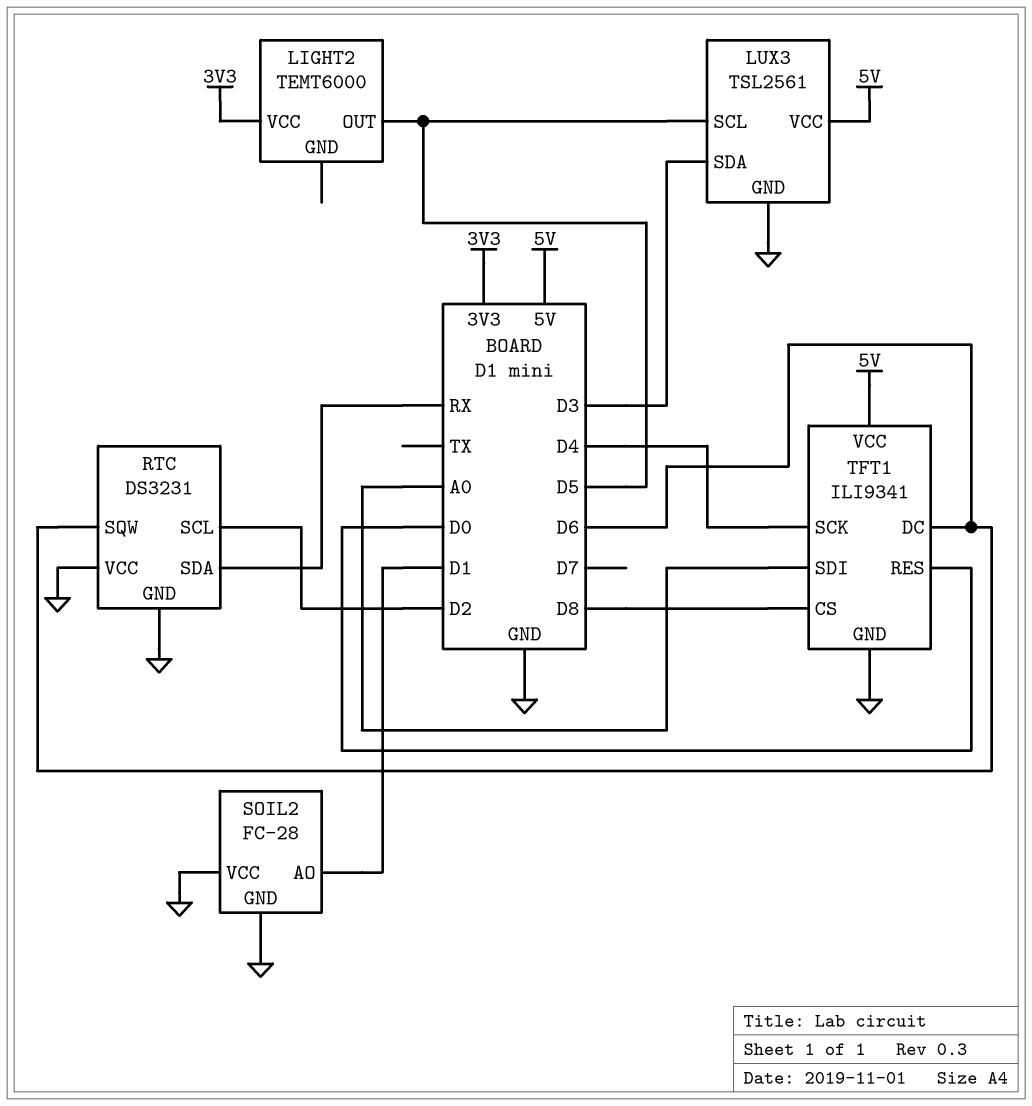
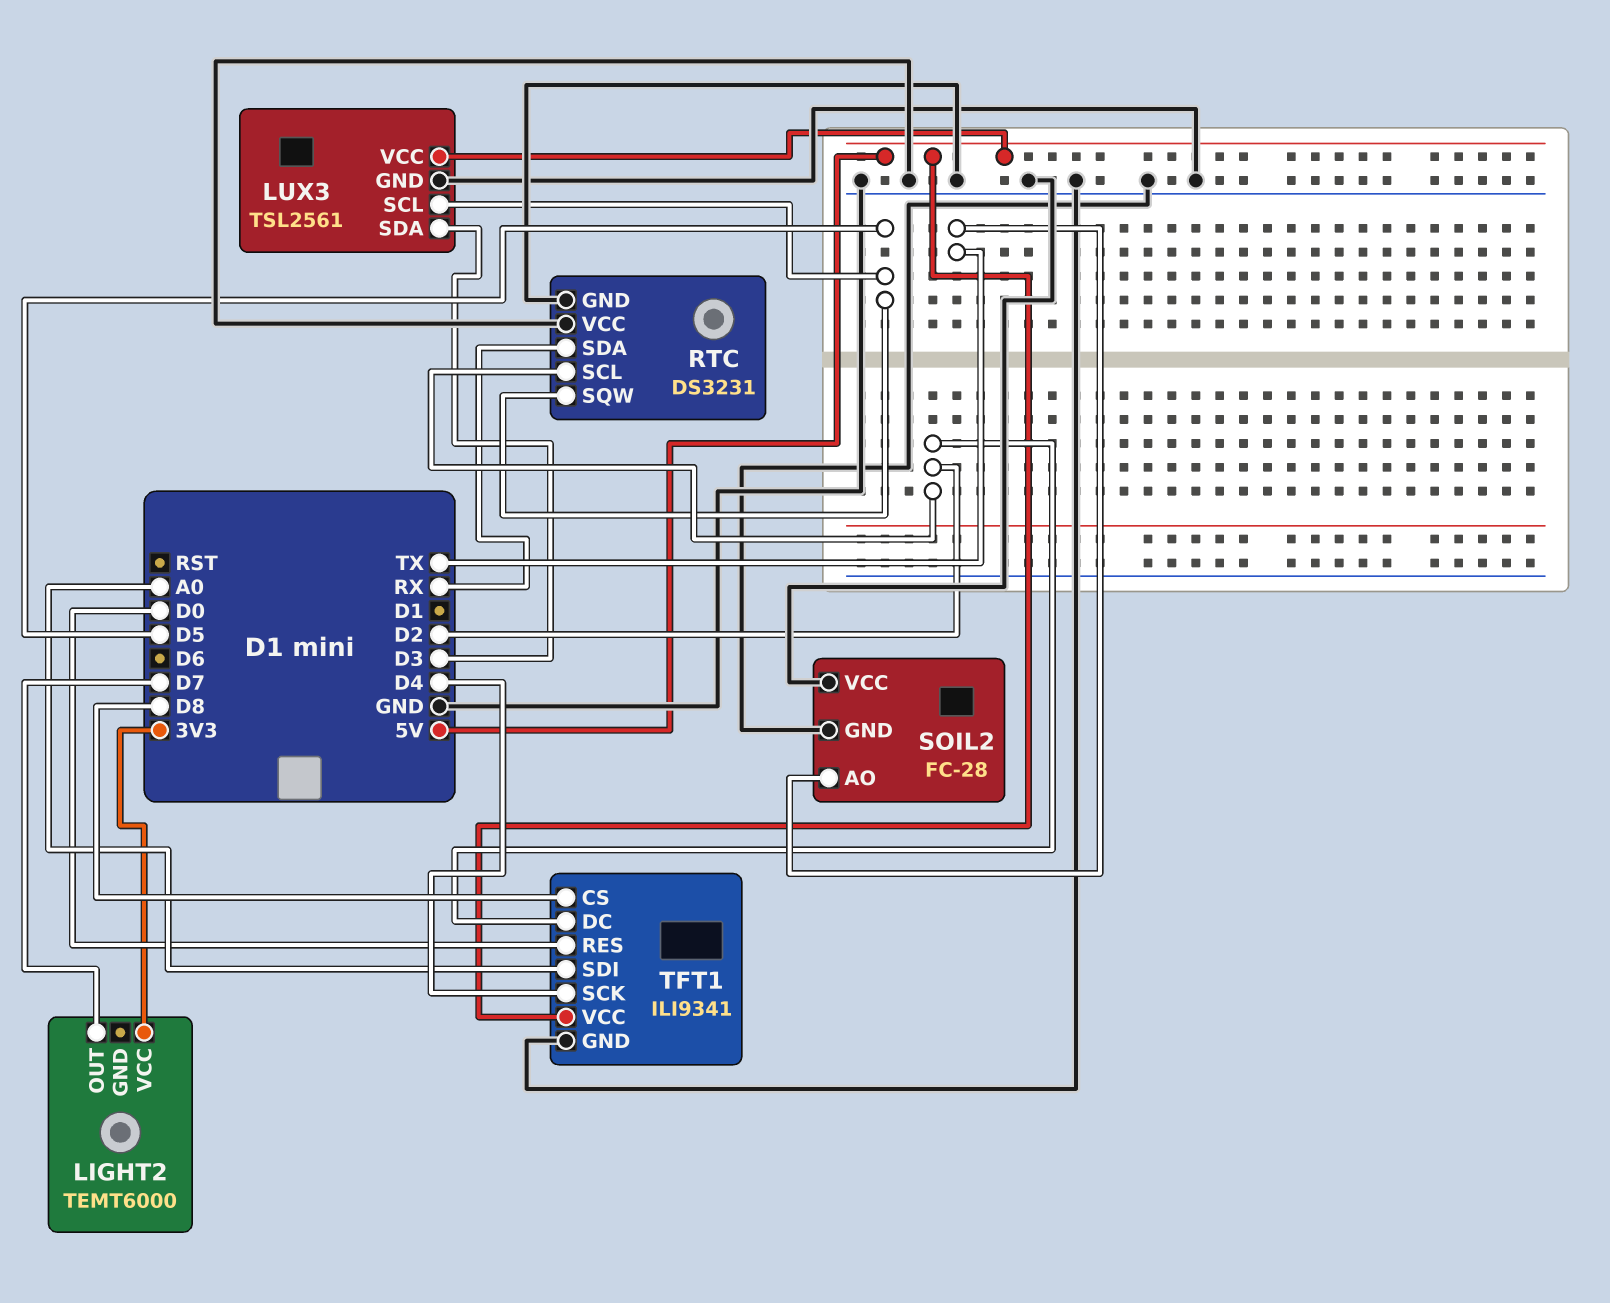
LIGHT2 pin OUT: D5 -> D7
RTC pin SQW: D6 -> D5
SOIL2 pin AO: D1 -> TX
TFT1 pin DC: D6 -> D2

